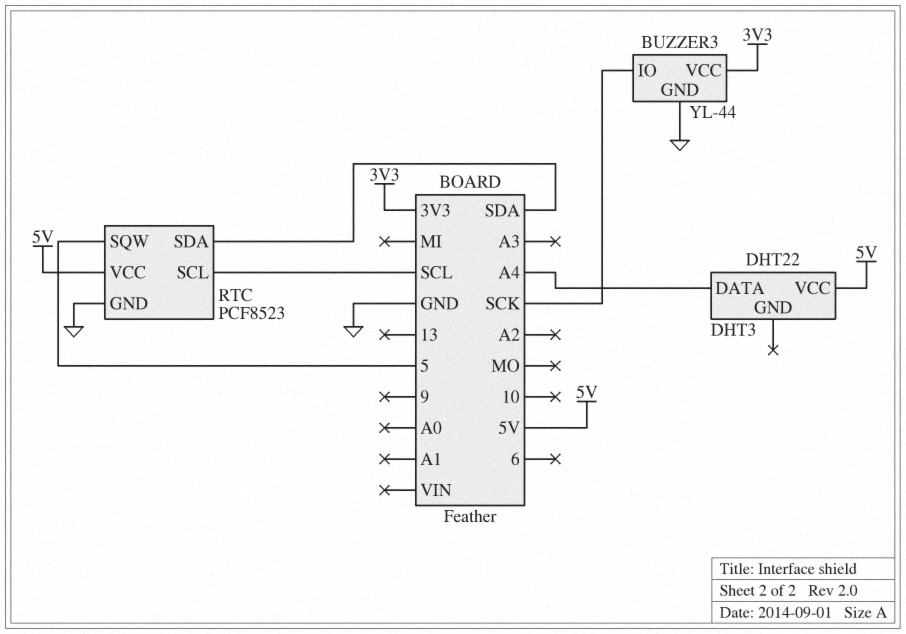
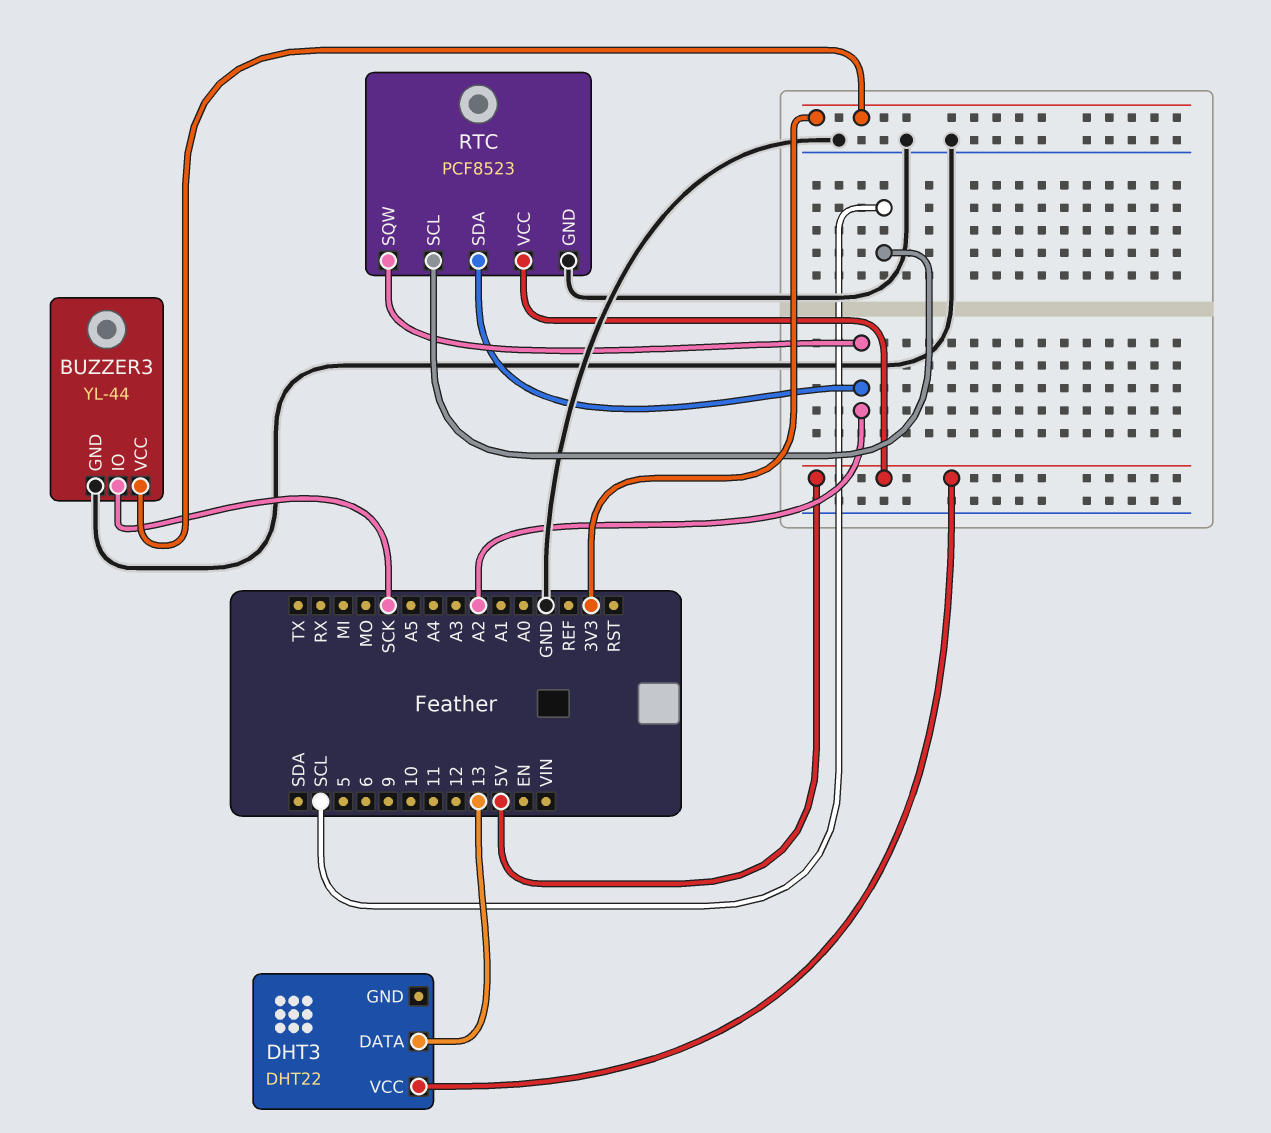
DHT3 pin DATA: A4 -> 13
RTC pin SDA: SDA -> A2
RTC pin SQW: 5 -> A2

